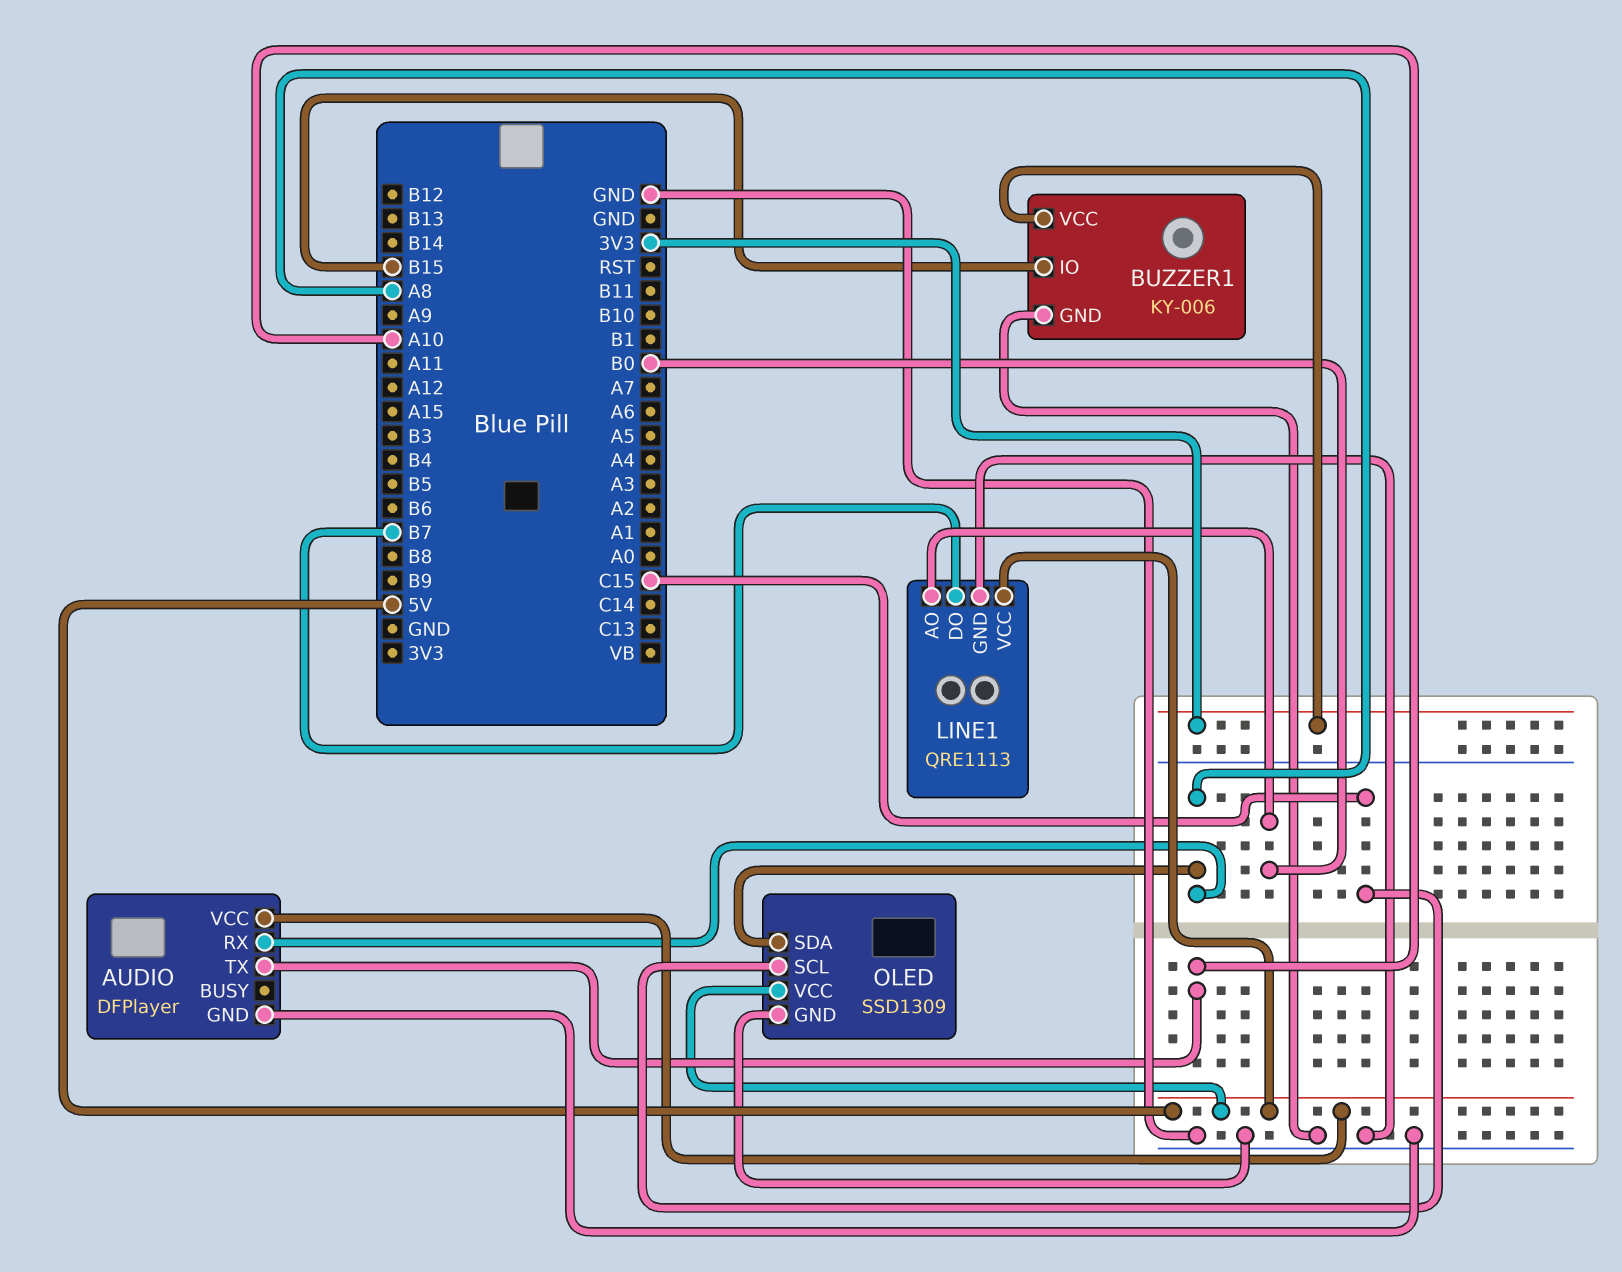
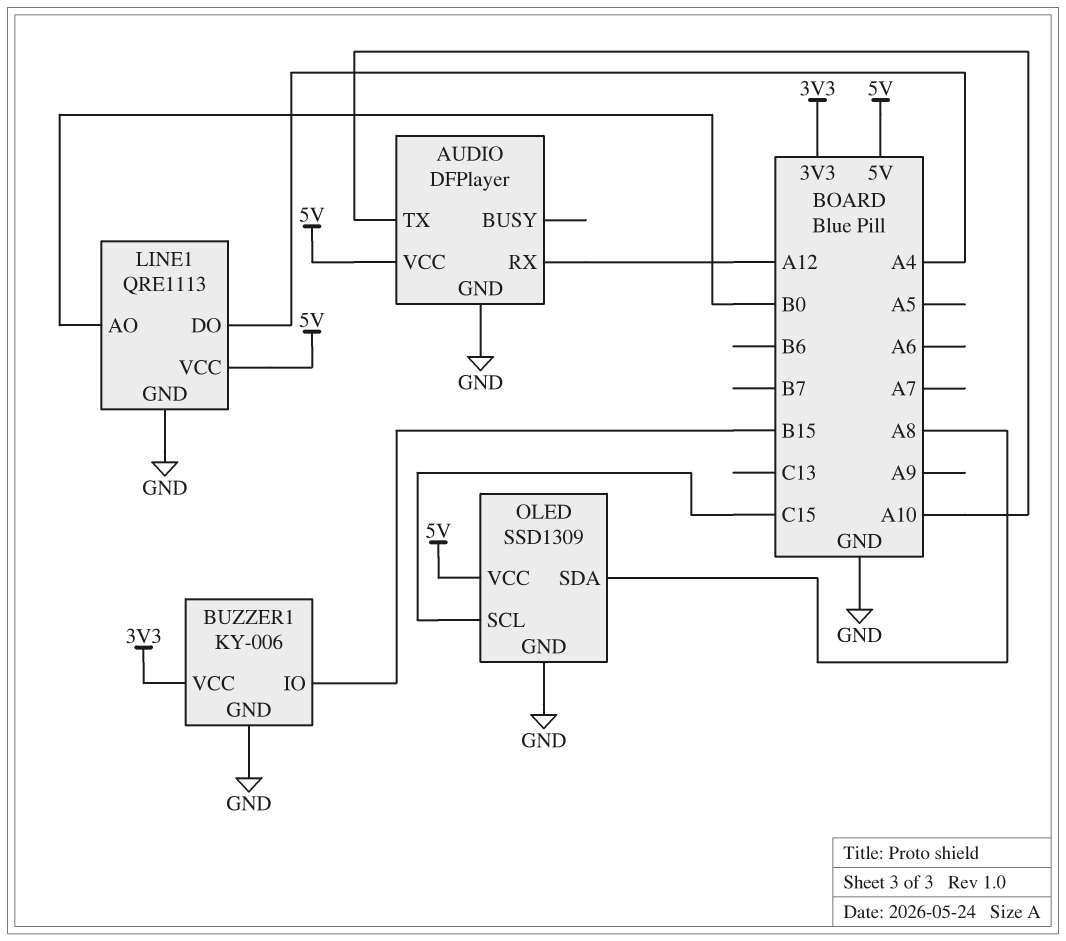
AUDIO pin RX: A8 -> A12
LINE1 pin DO: B7 -> A4

